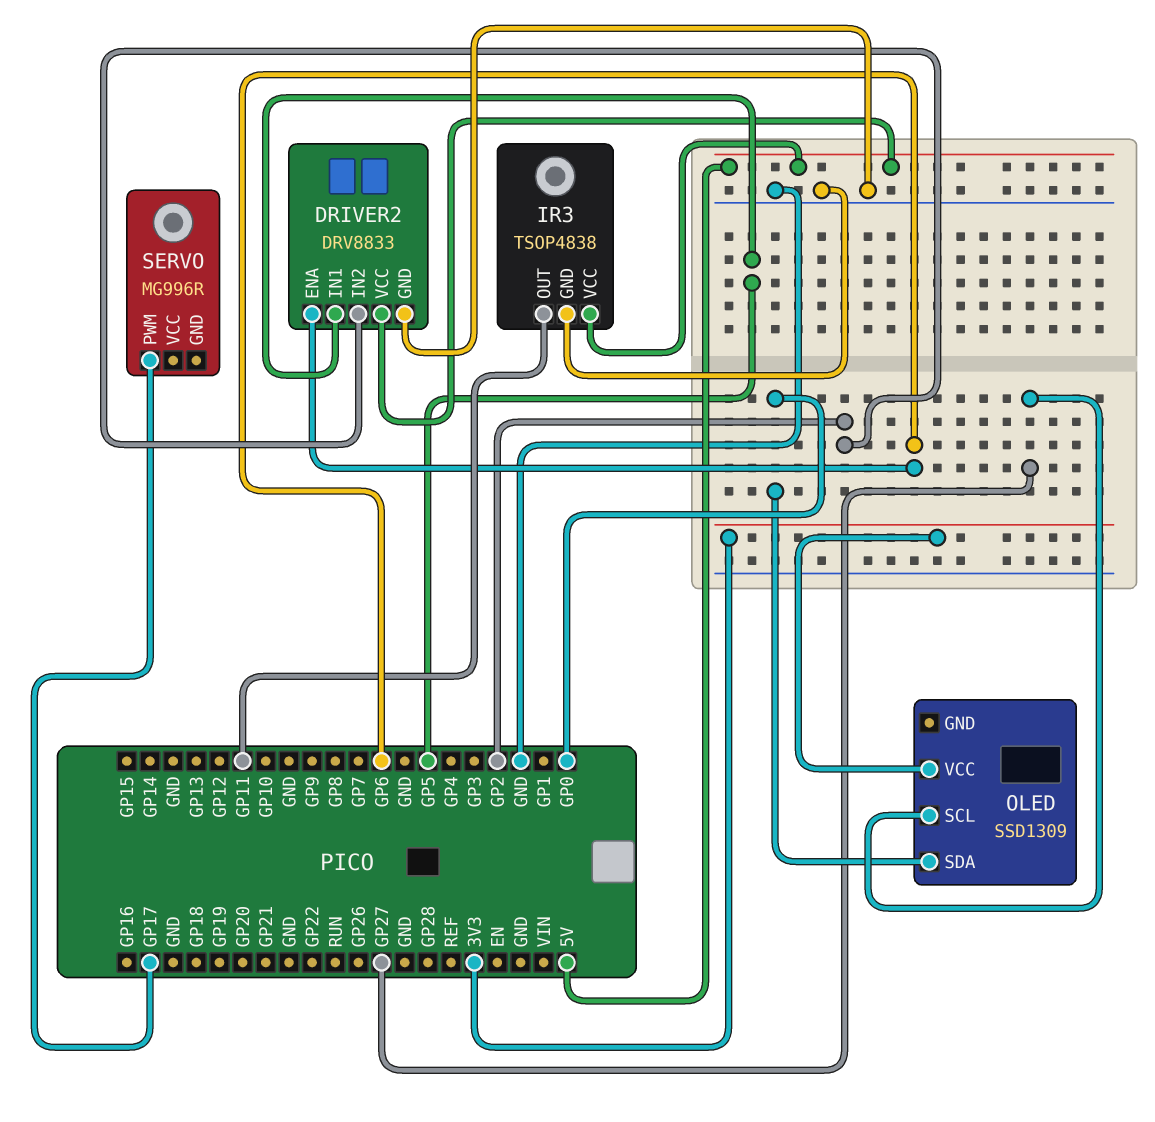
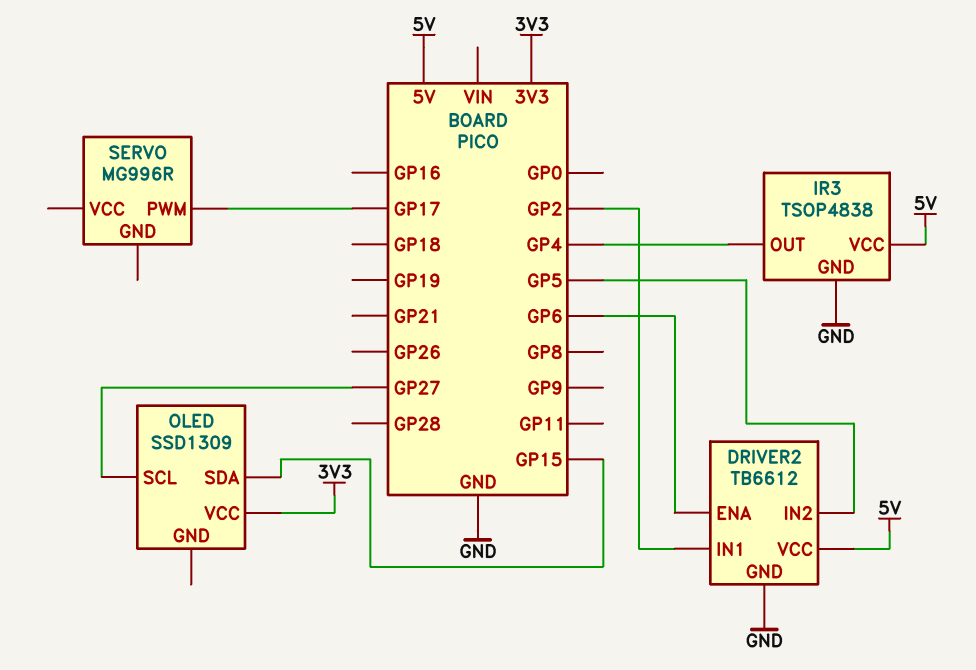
DRIVER2: DRV8833 -> TB6612
DRIVER2 pin IN1: GP5 -> GP2
DRIVER2 pin IN2: GP2 -> GP5
IR3 pin OUT: GP11 -> GP4
OLED pin SDA: GP0 -> GP15

